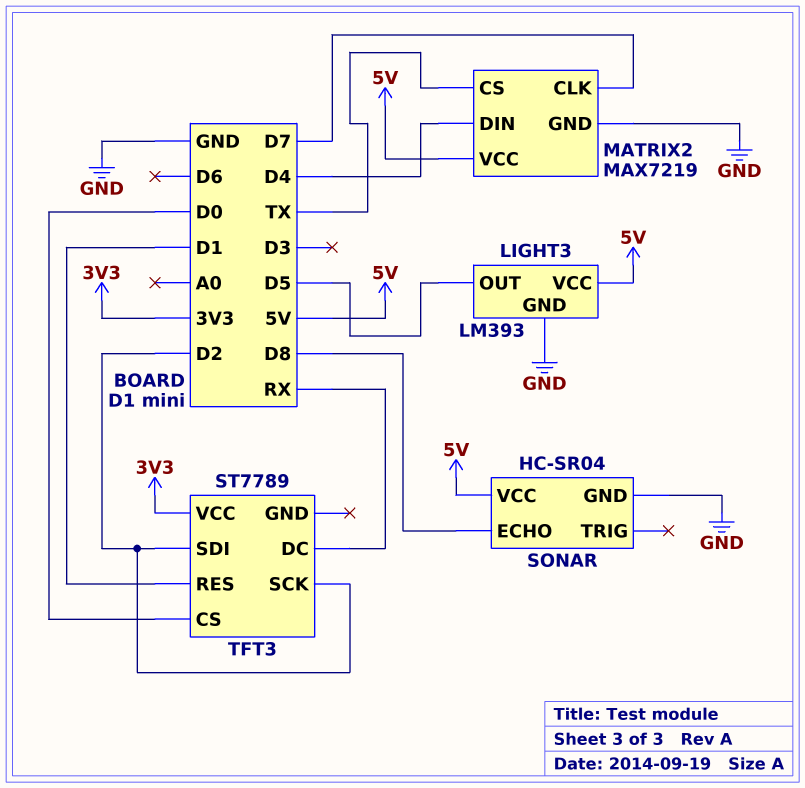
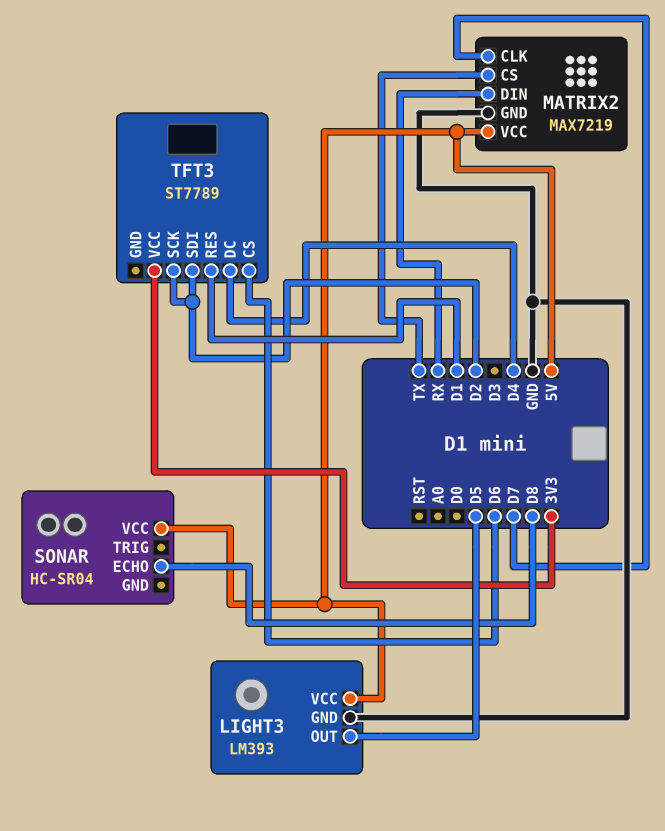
MATRIX2 pin DIN: D4 -> RX
SONAR pin GND: GND -> none
TFT3 pin CS: D0 -> D6
TFT3 pin DC: RX -> D4

